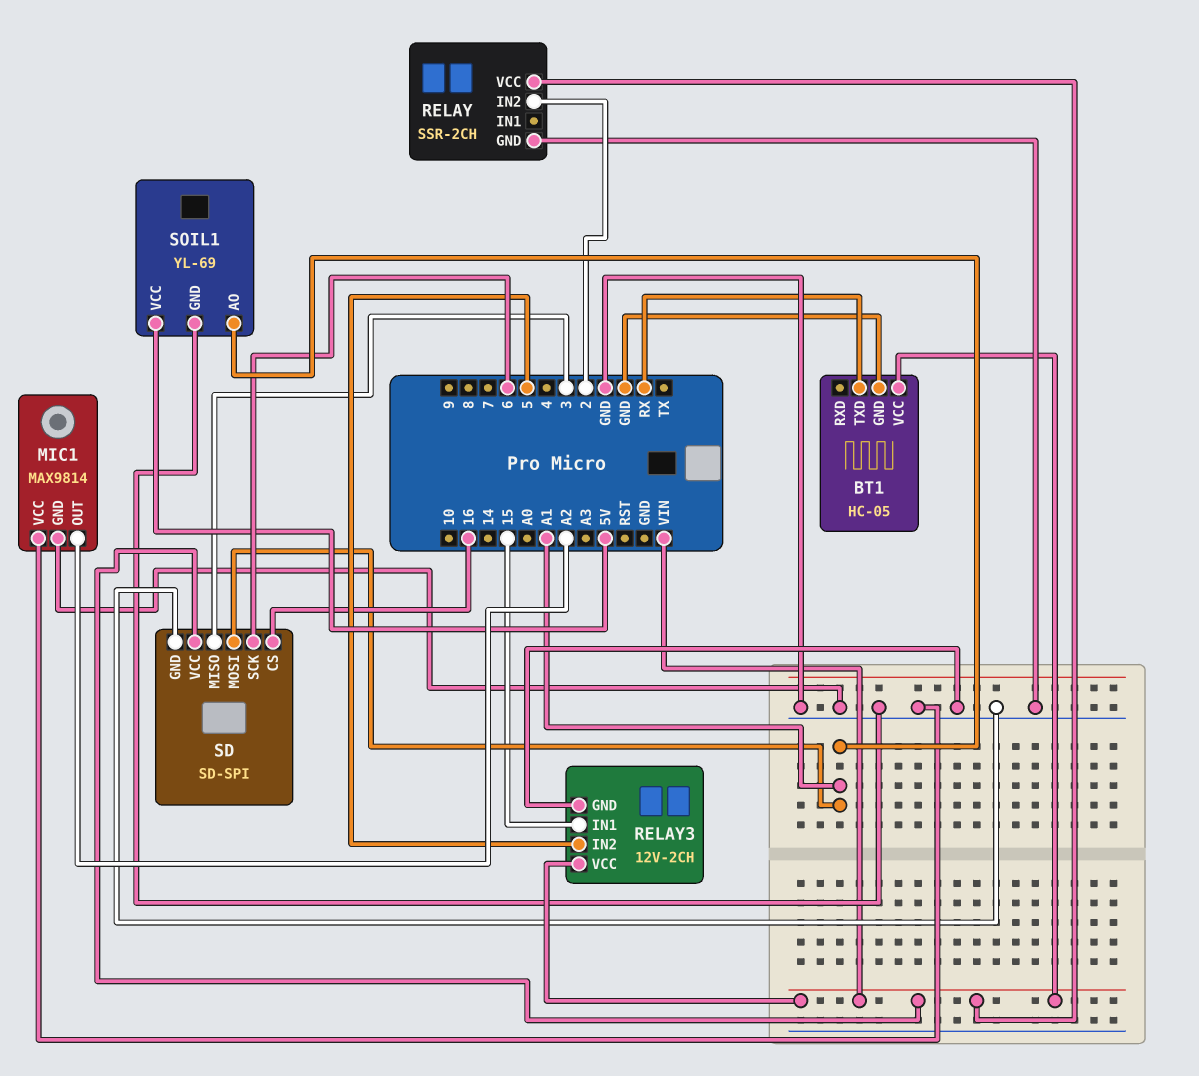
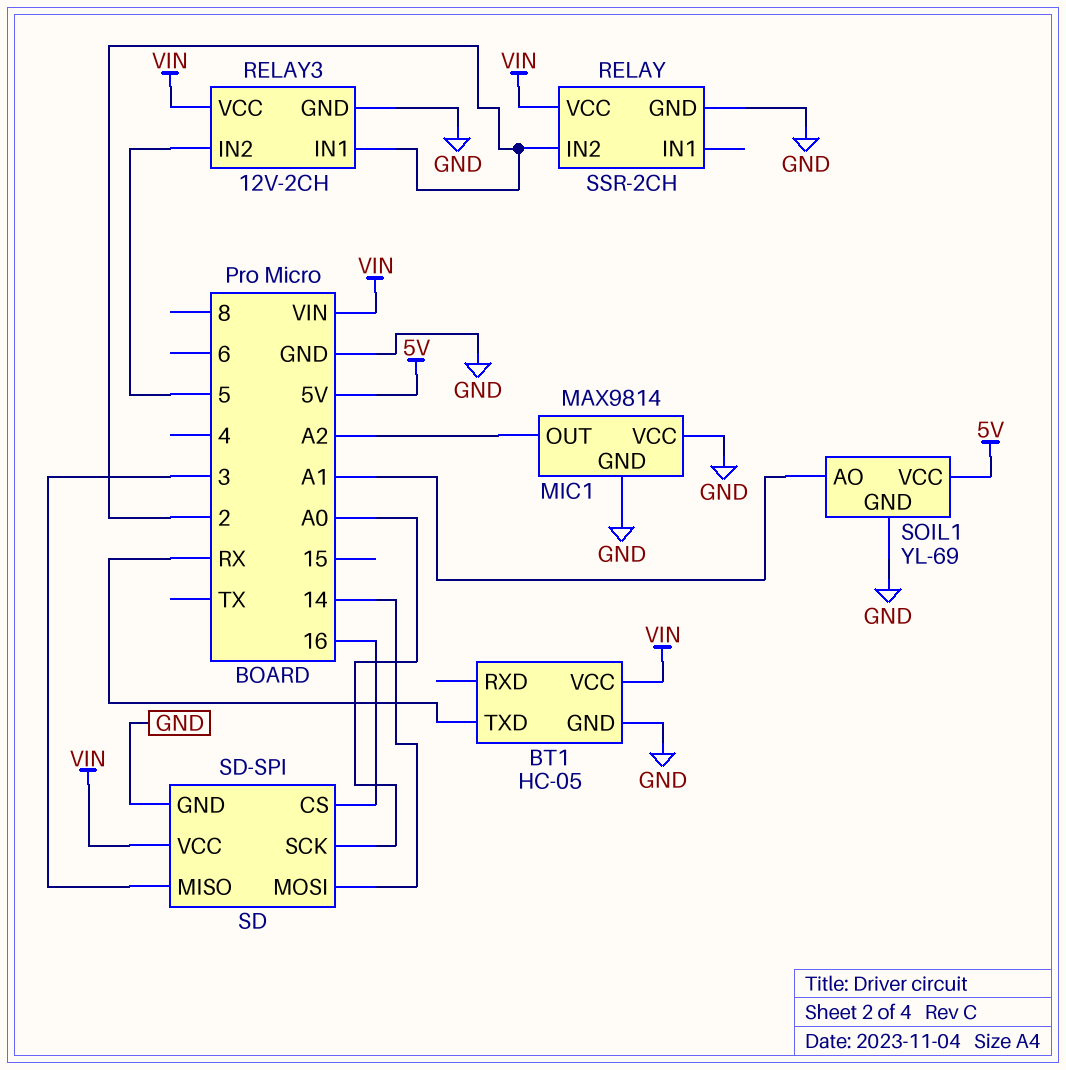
RELAY3 pin IN1: 15 -> 2
SD pin MOSI: A1 -> 14
SD pin SCK: 6 -> A0

